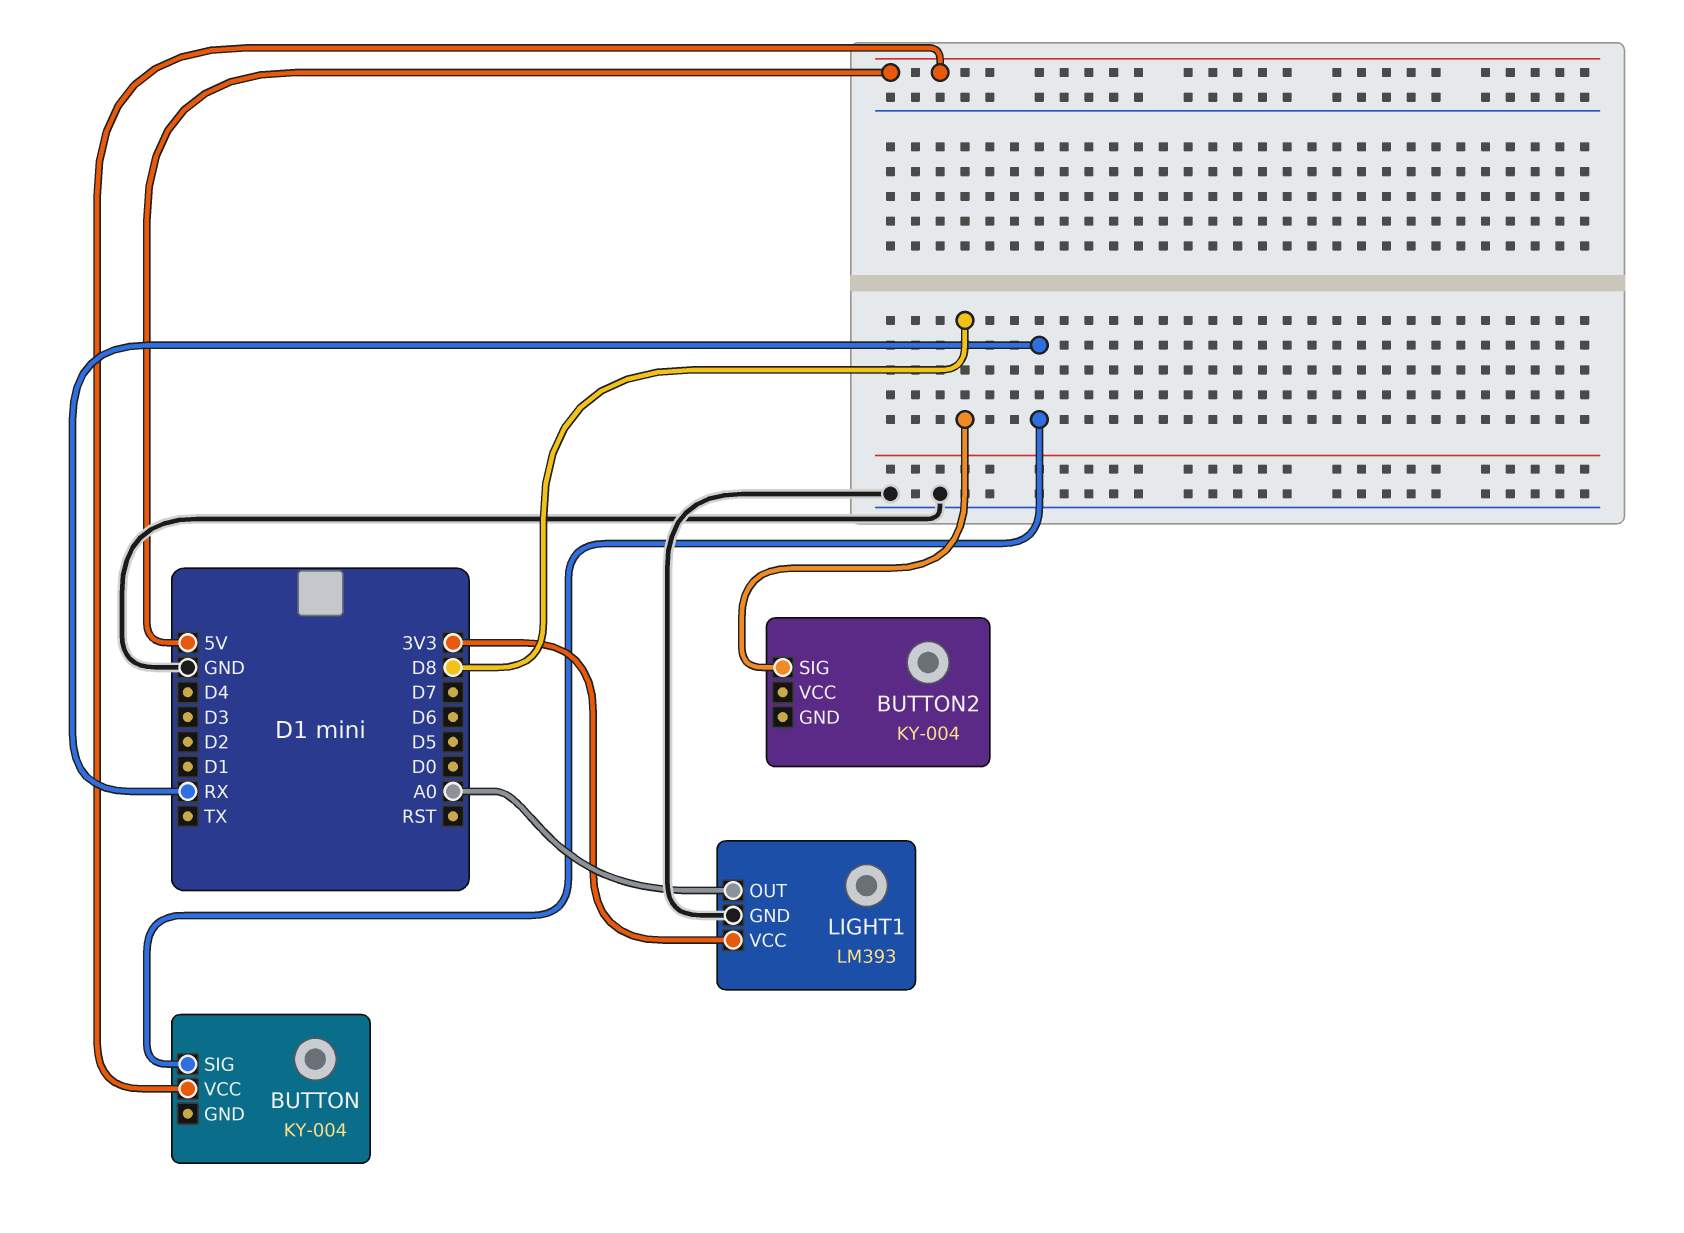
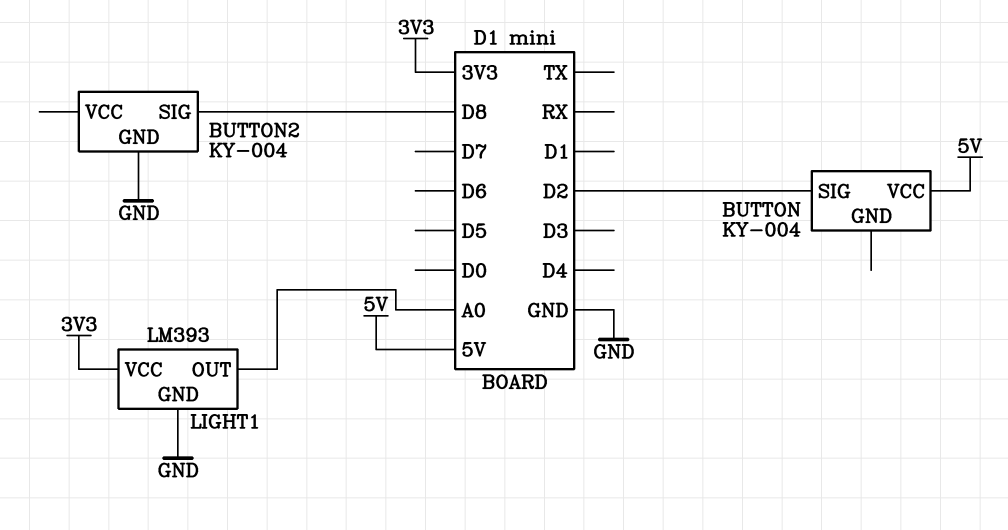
BUTTON pin SIG: RX -> D2
BUTTON2 pin GND: none -> GND

